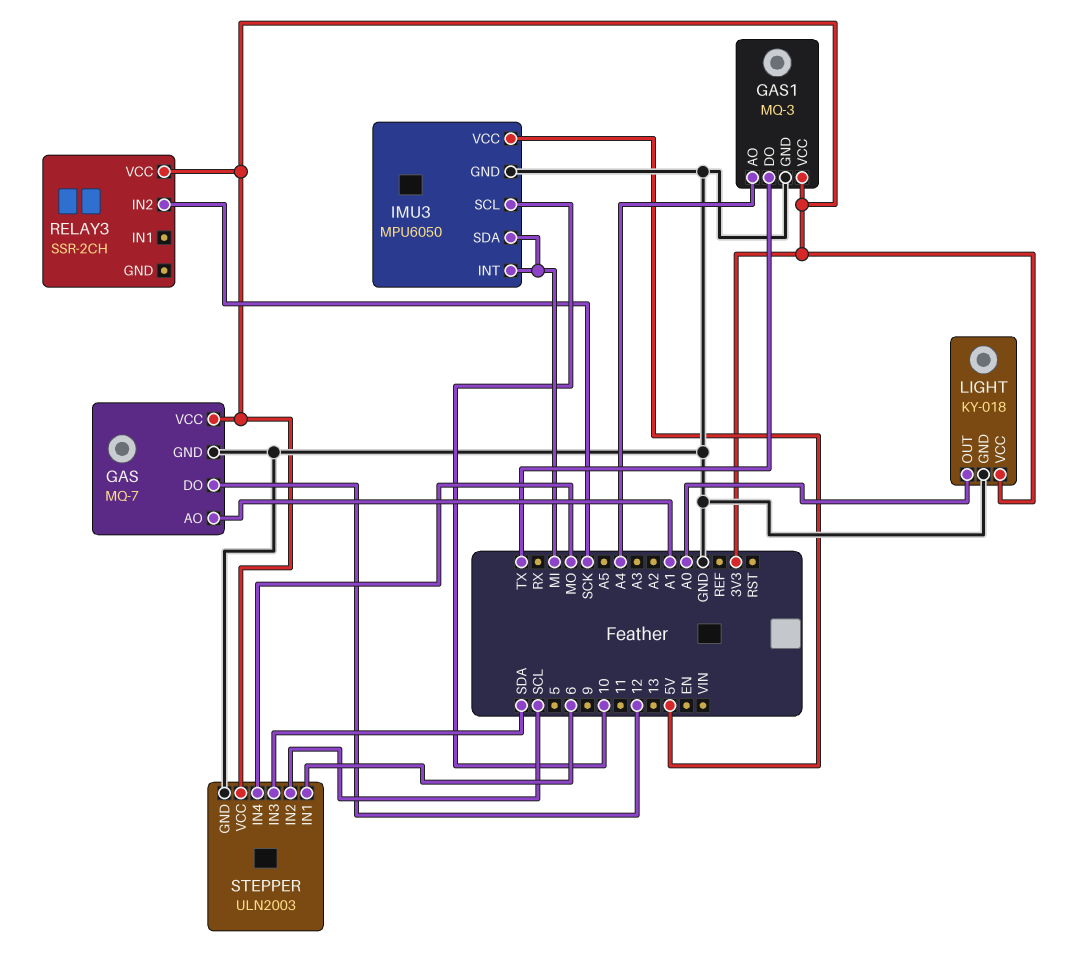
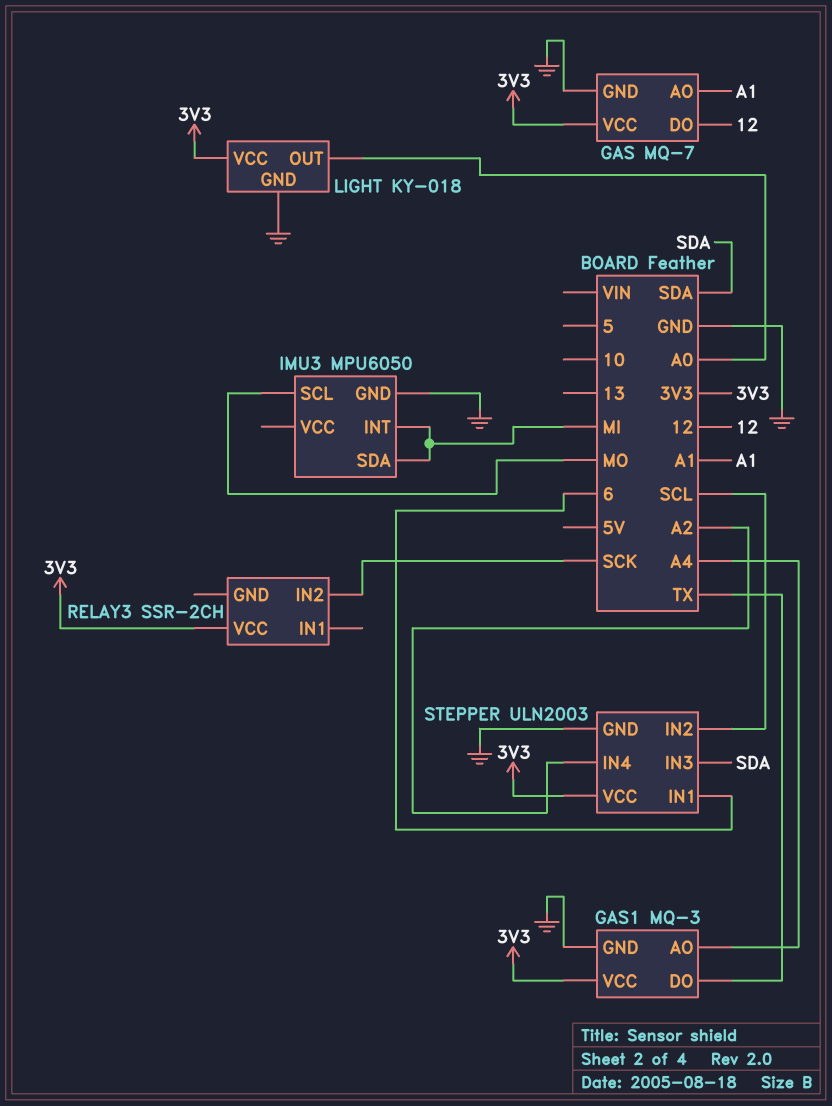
IMU3 pin SCL: 10 -> MO
IMU3 pin VCC: 5V -> none
STEPPER pin IN4: MO -> A2

